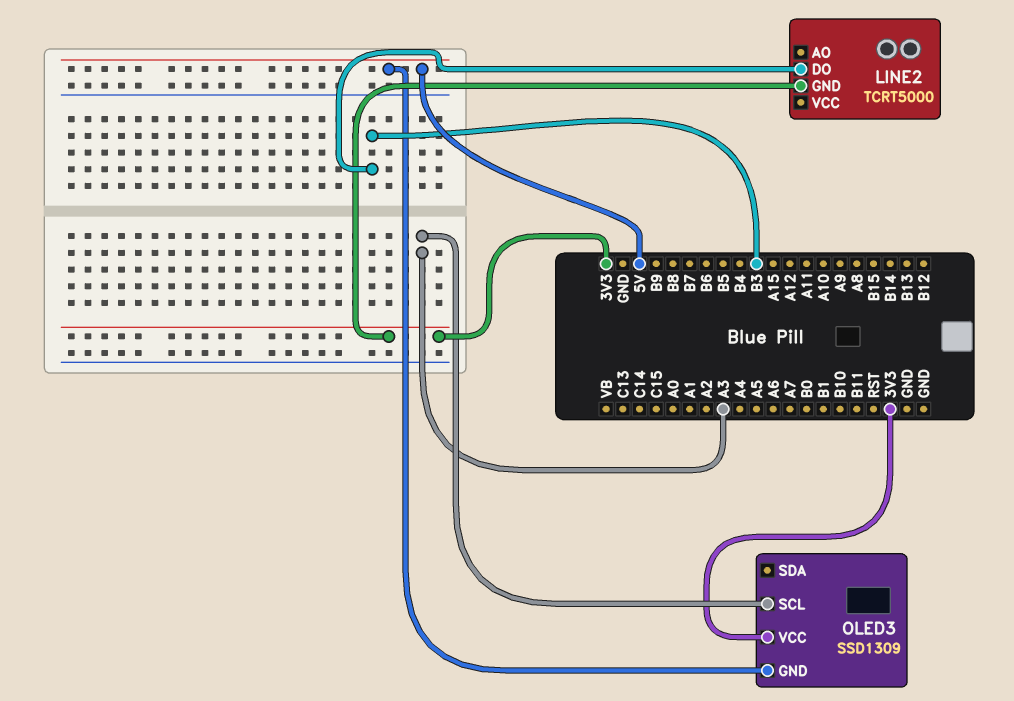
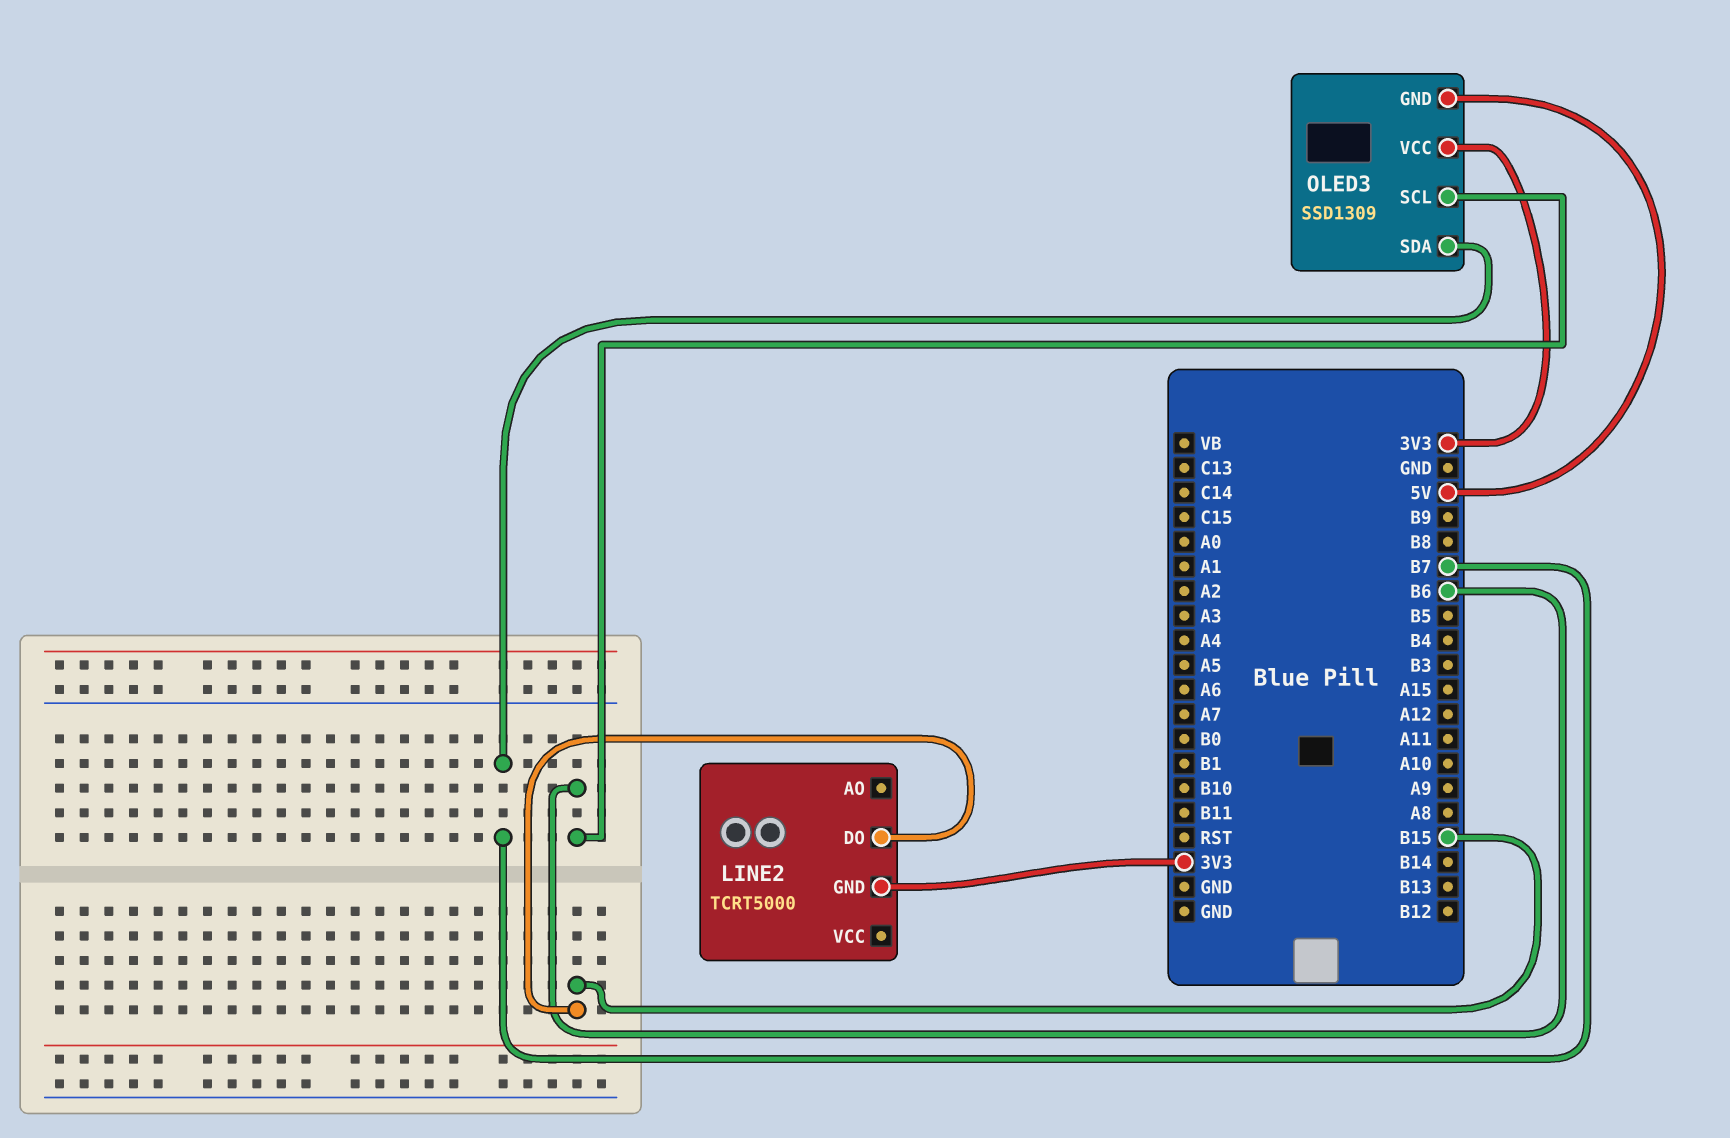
LINE2 pin DO: B3 -> B15
OLED3 pin SCL: A3 -> B6
OLED3 pin SDA: none -> B7

